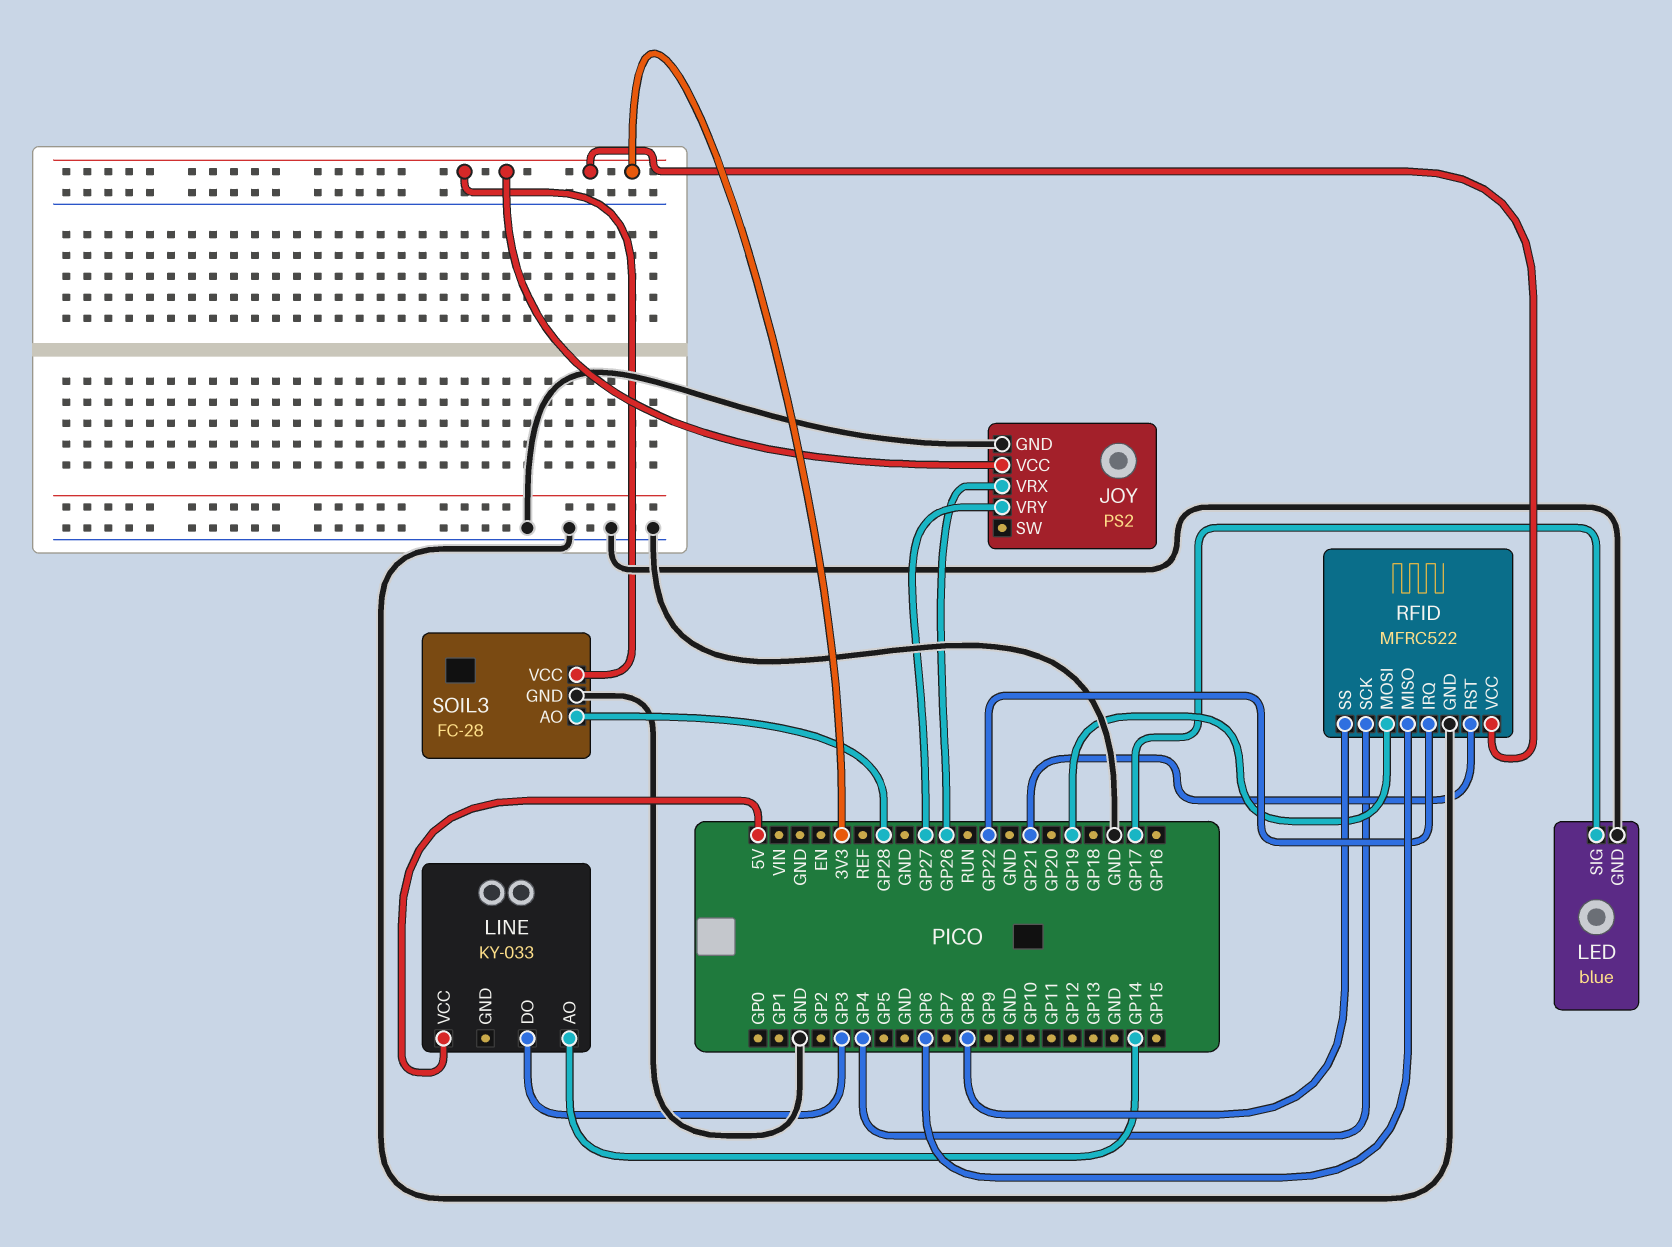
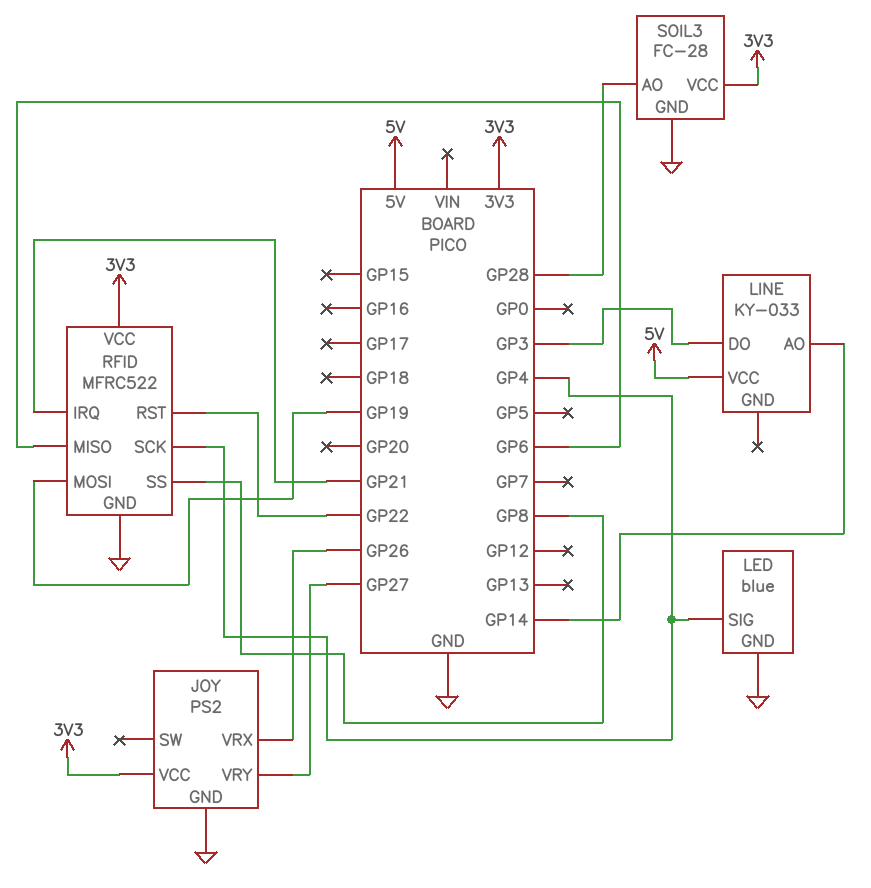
LED pin SIG: GP17 -> GP4
RFID pin IRQ: GP22 -> GP21
RFID pin RST: GP21 -> GP22

